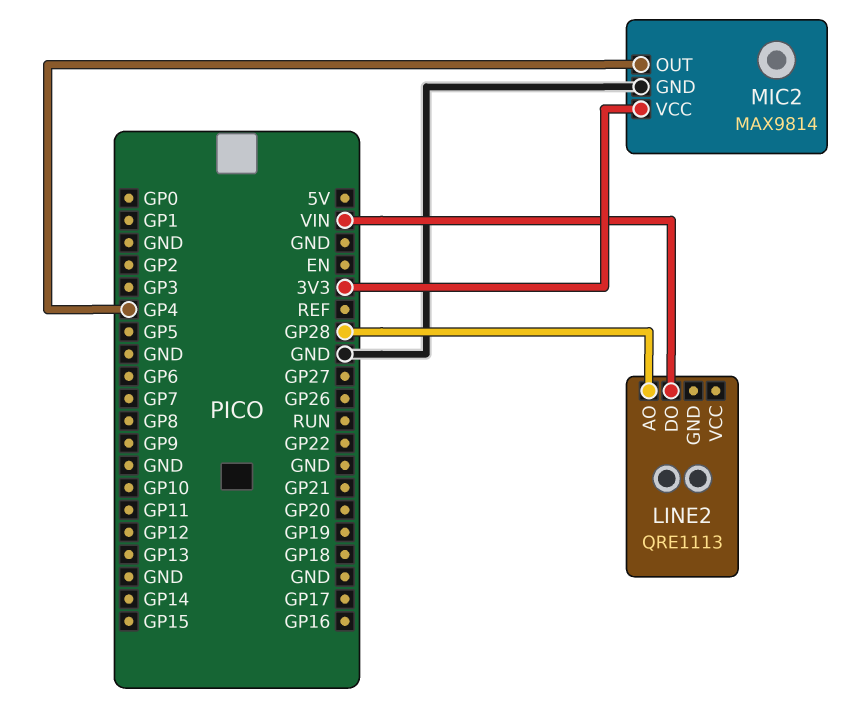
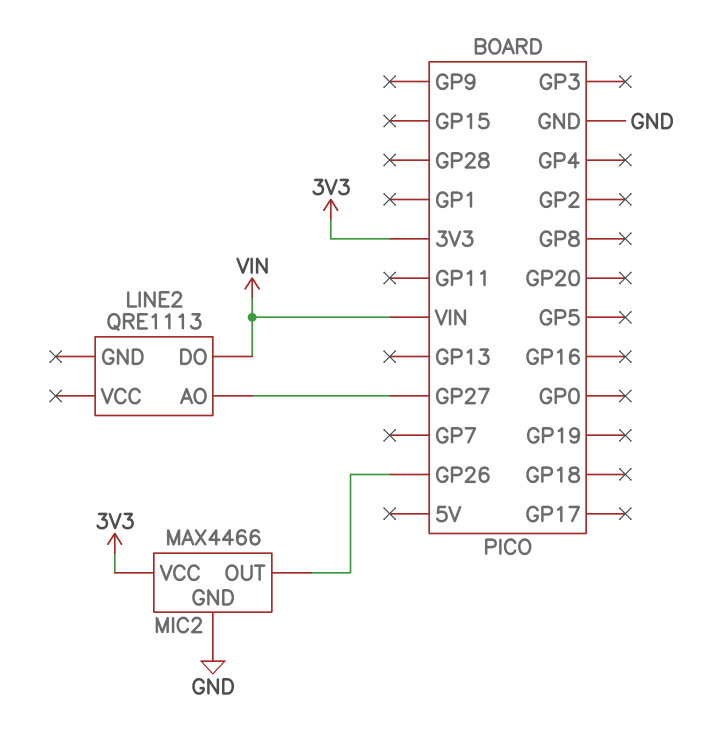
LINE2 pin AO: GP28 -> GP27
MIC2: MAX9814 -> MAX4466
MIC2 pin OUT: GP4 -> GP26

